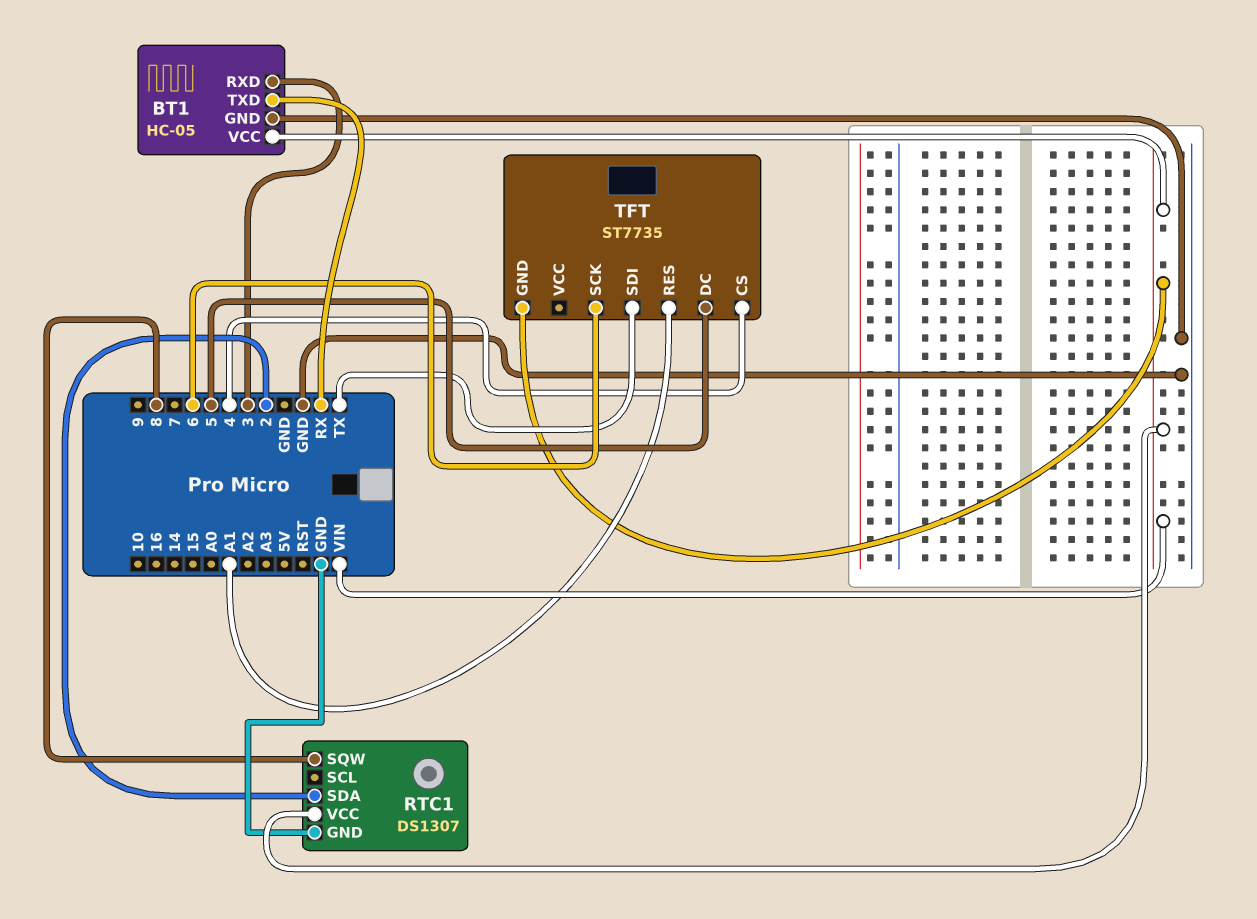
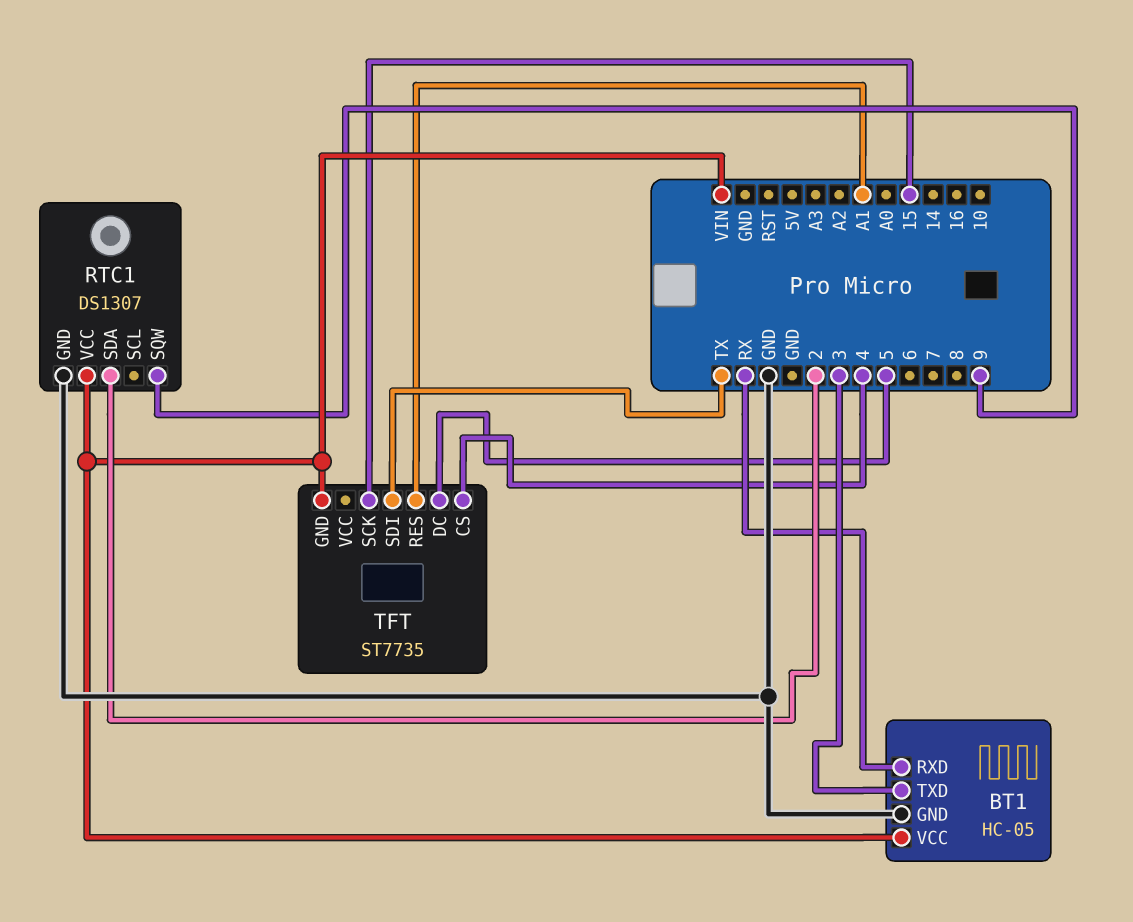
BT1 pin RXD: 3 -> RX
BT1 pin TXD: RX -> 3
RTC1 pin SQW: 8 -> 9
TFT pin SCK: 6 -> 15

